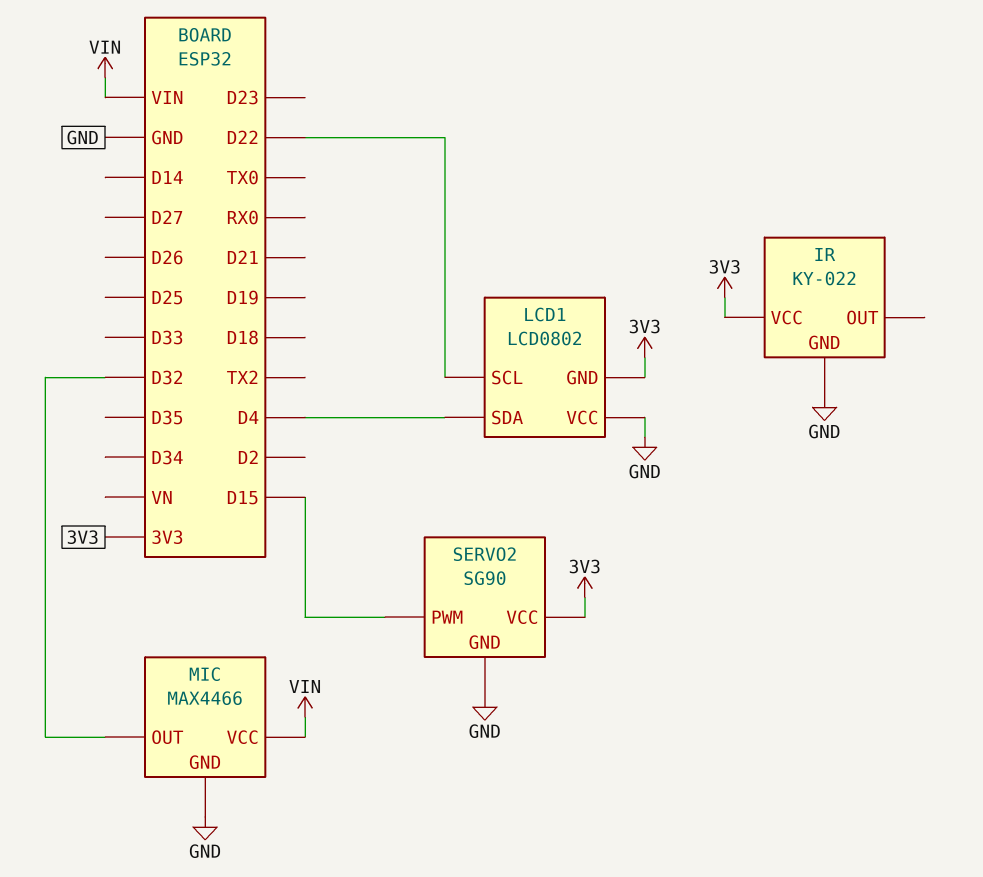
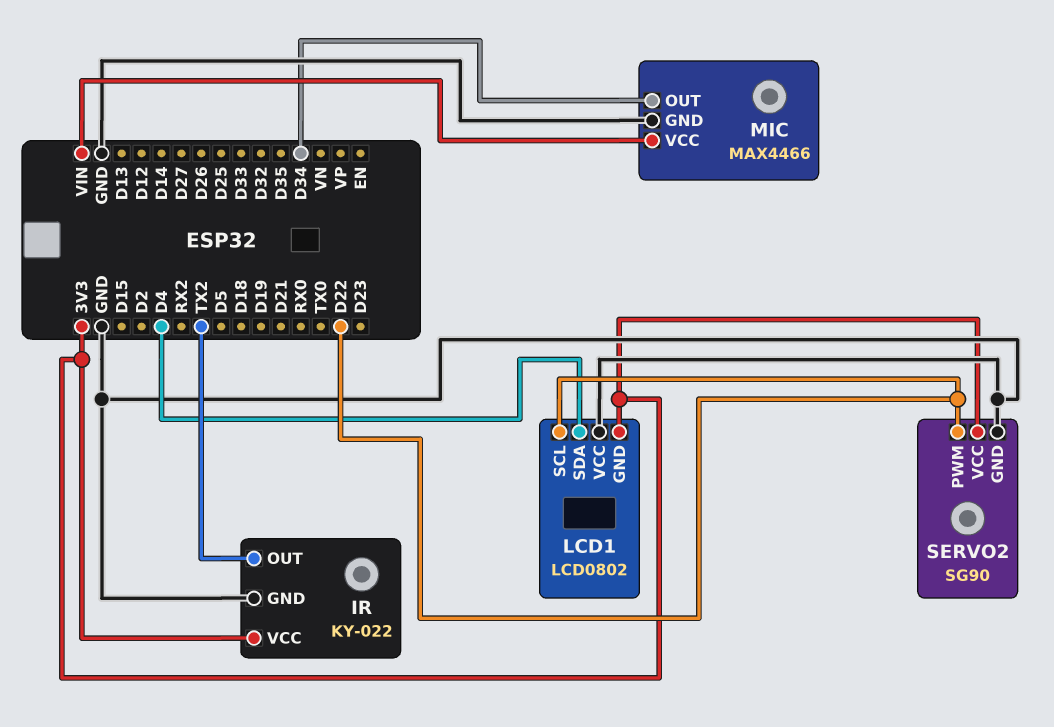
IR pin OUT: none -> TX2
MIC pin OUT: D32 -> D34
SERVO2 pin PWM: D15 -> D22

